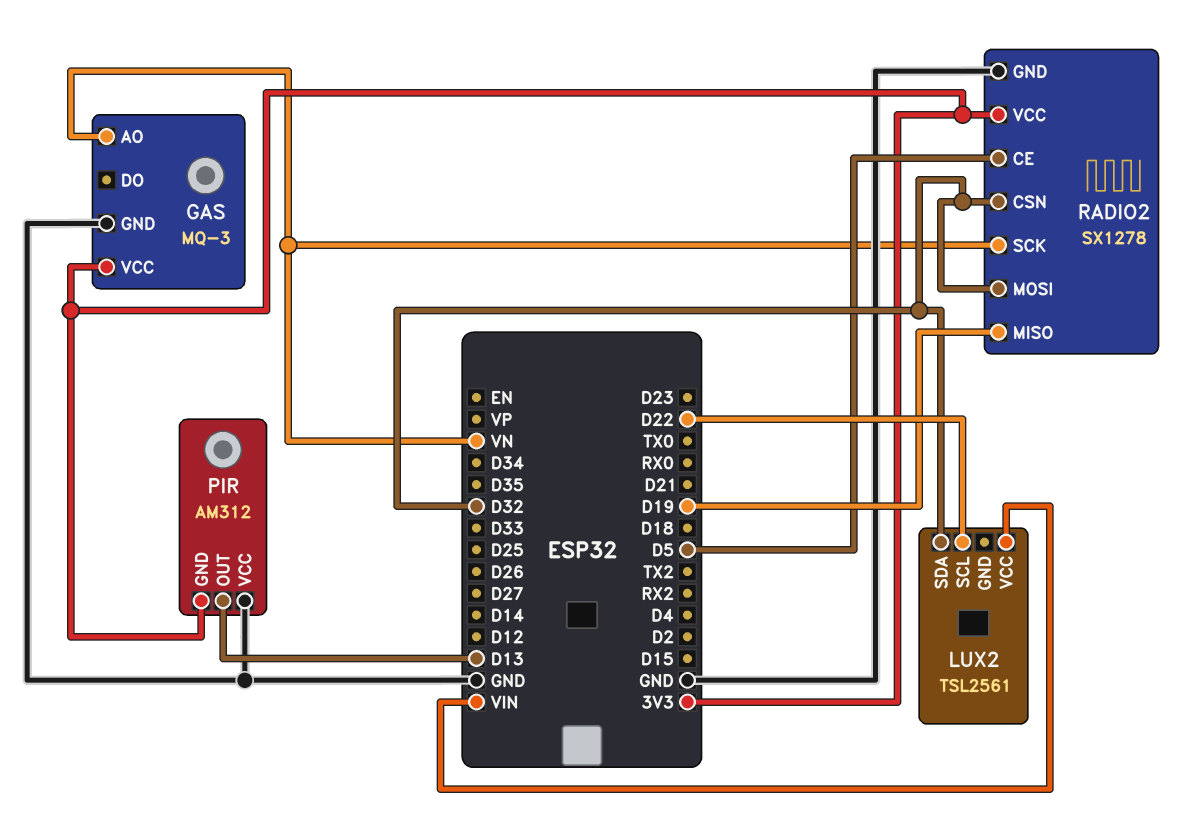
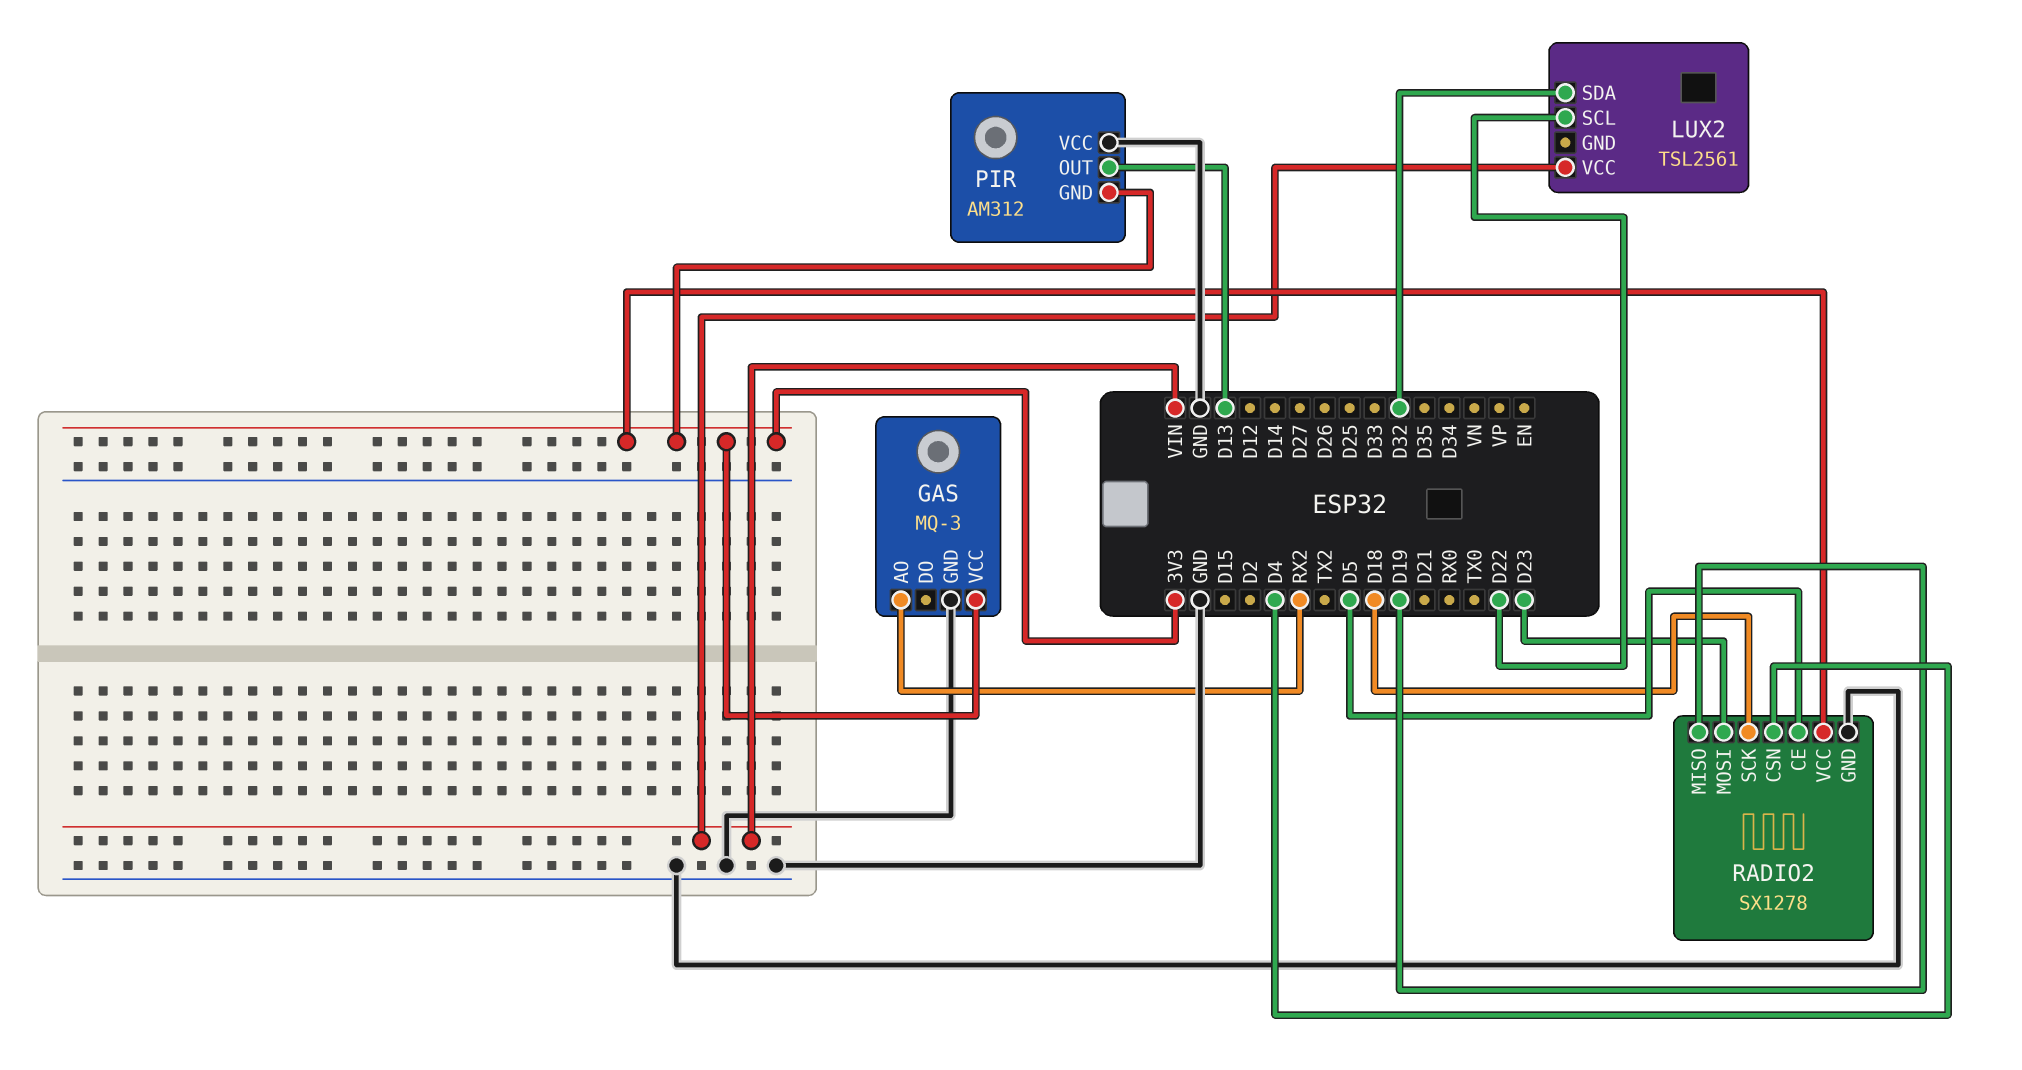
GAS pin AO: VN -> RX2
RADIO2 pin CSN: D32 -> D4
RADIO2 pin MOSI: D32 -> D23
RADIO2 pin SCK: VN -> D18

